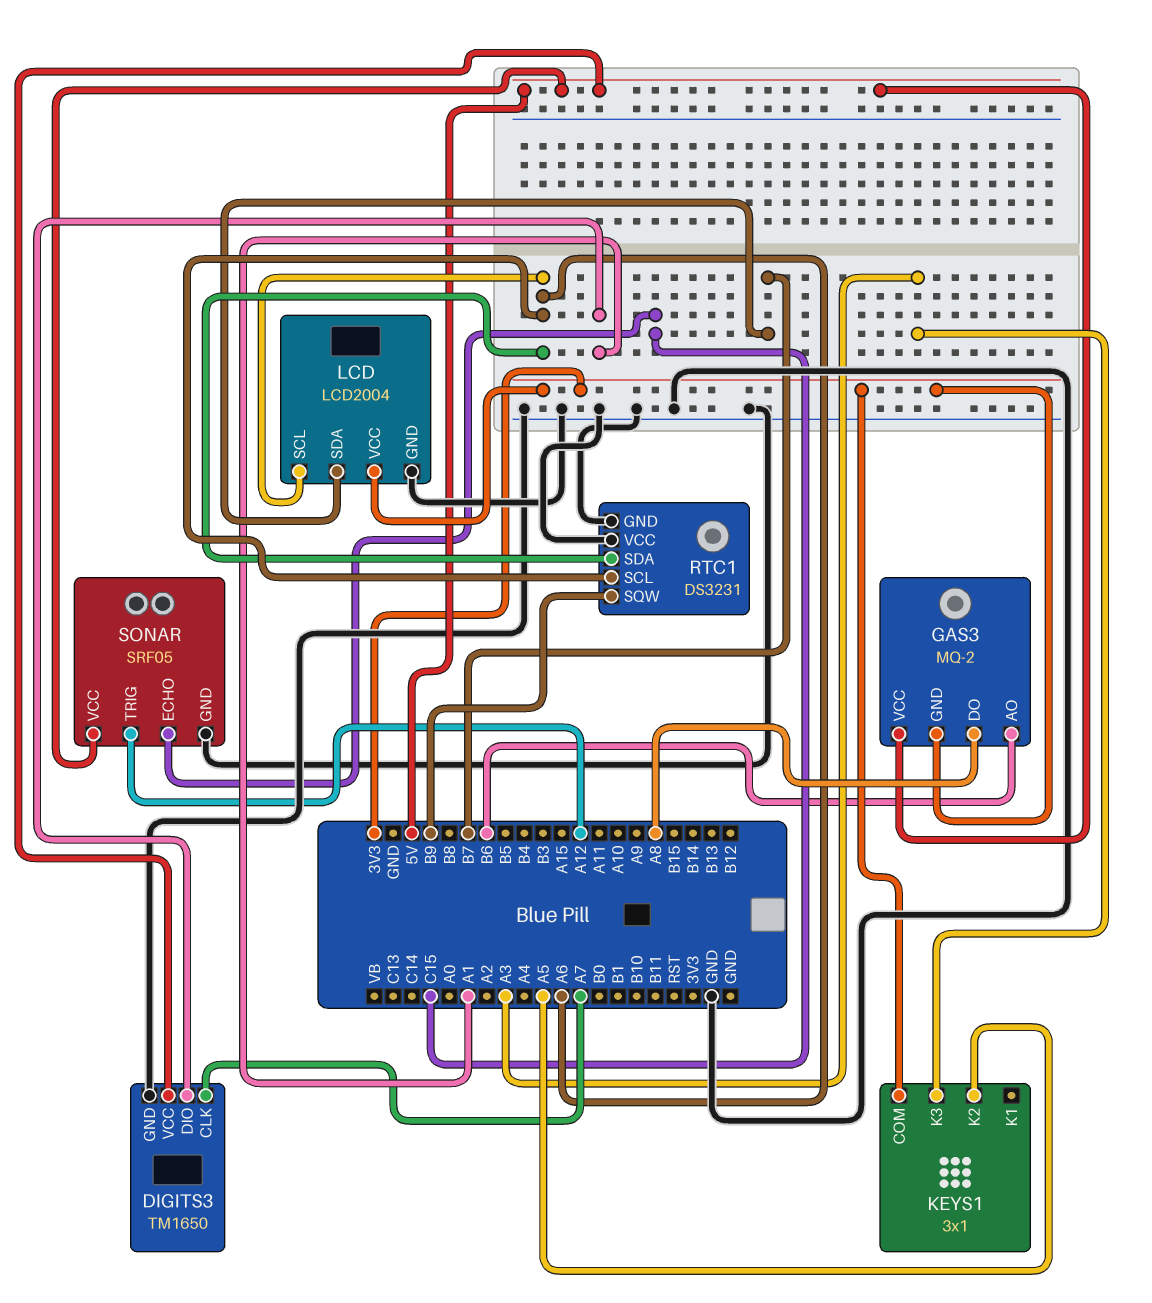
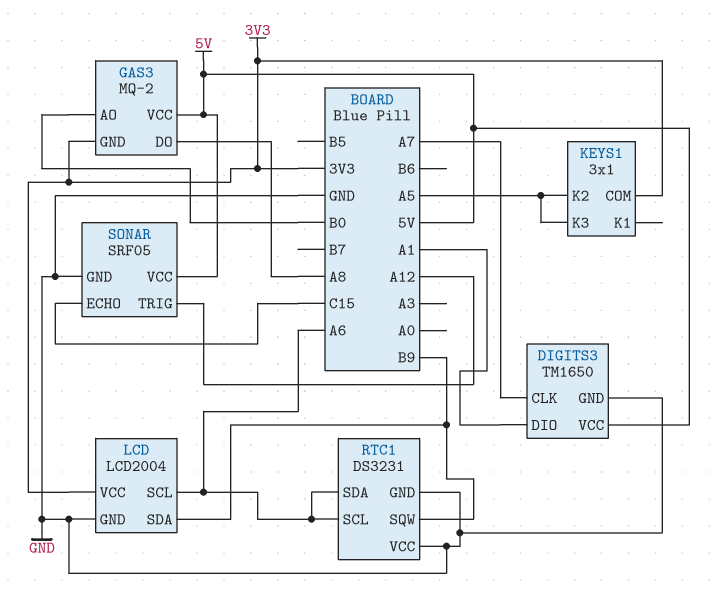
GAS3 pin AO: B6 -> B0
KEYS1 pin K3: A3 -> A5
LCD pin SDA: B7 -> B9

